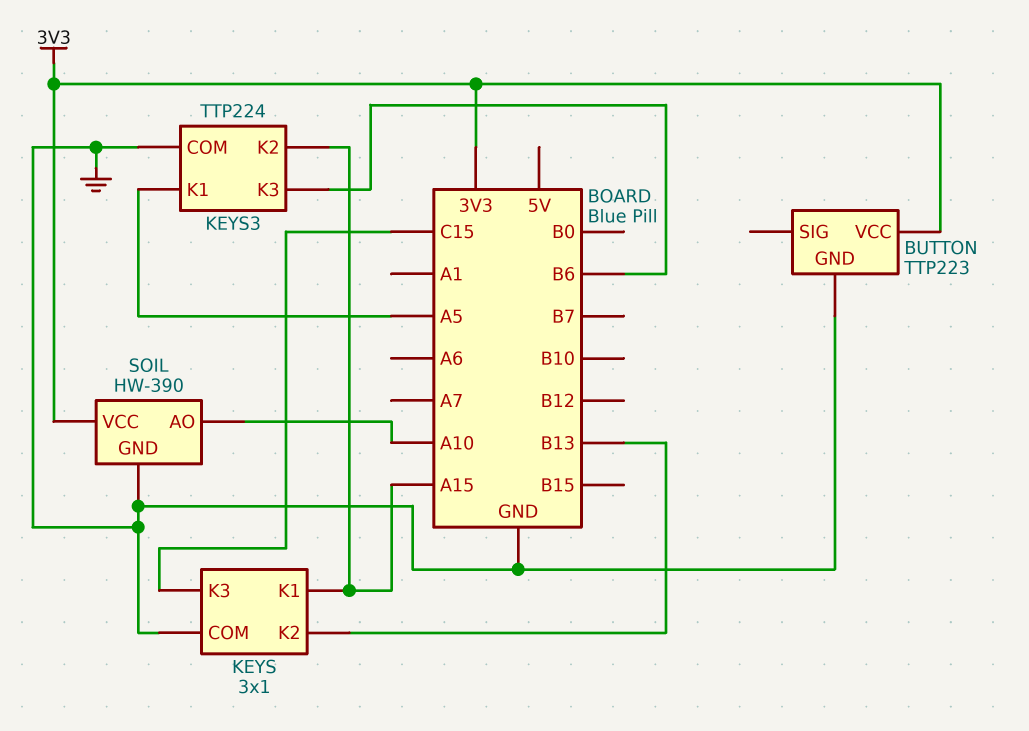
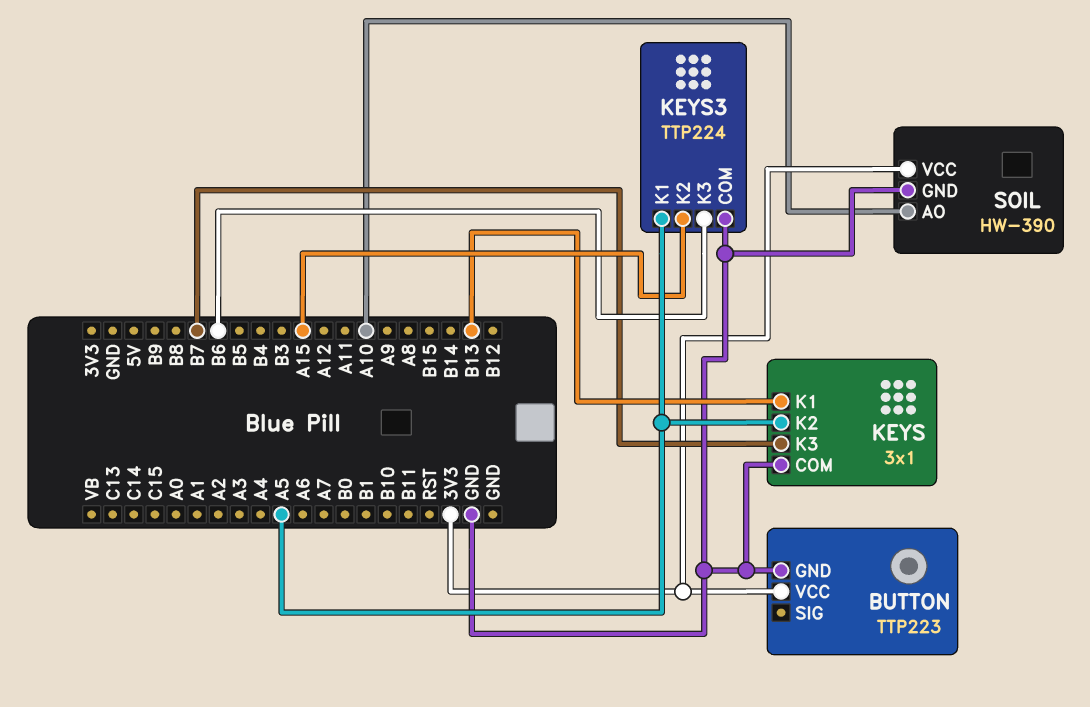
KEYS pin K1: A15 -> B13
KEYS pin K2: B13 -> A5
KEYS pin K3: C15 -> B7

